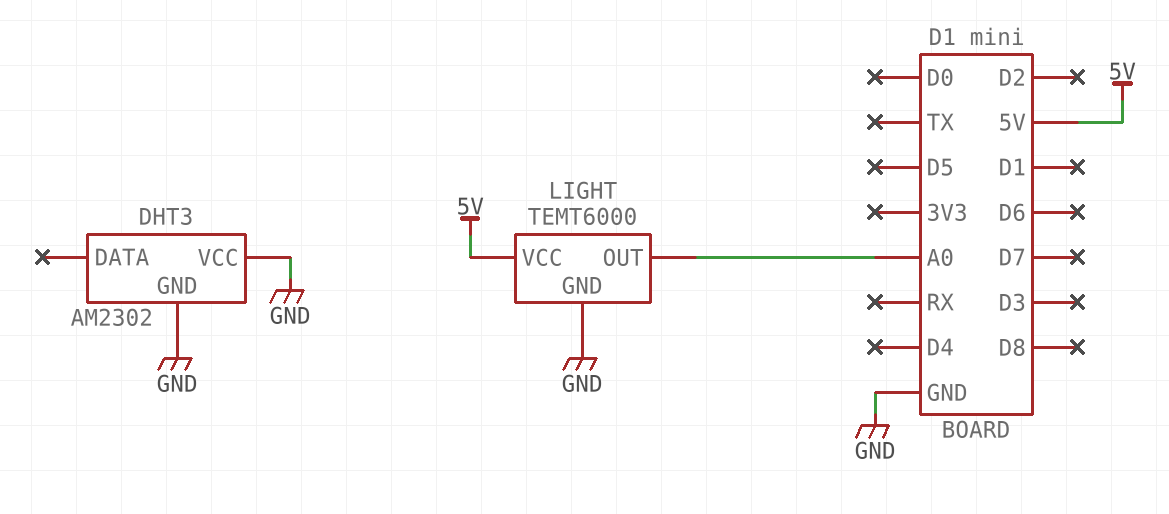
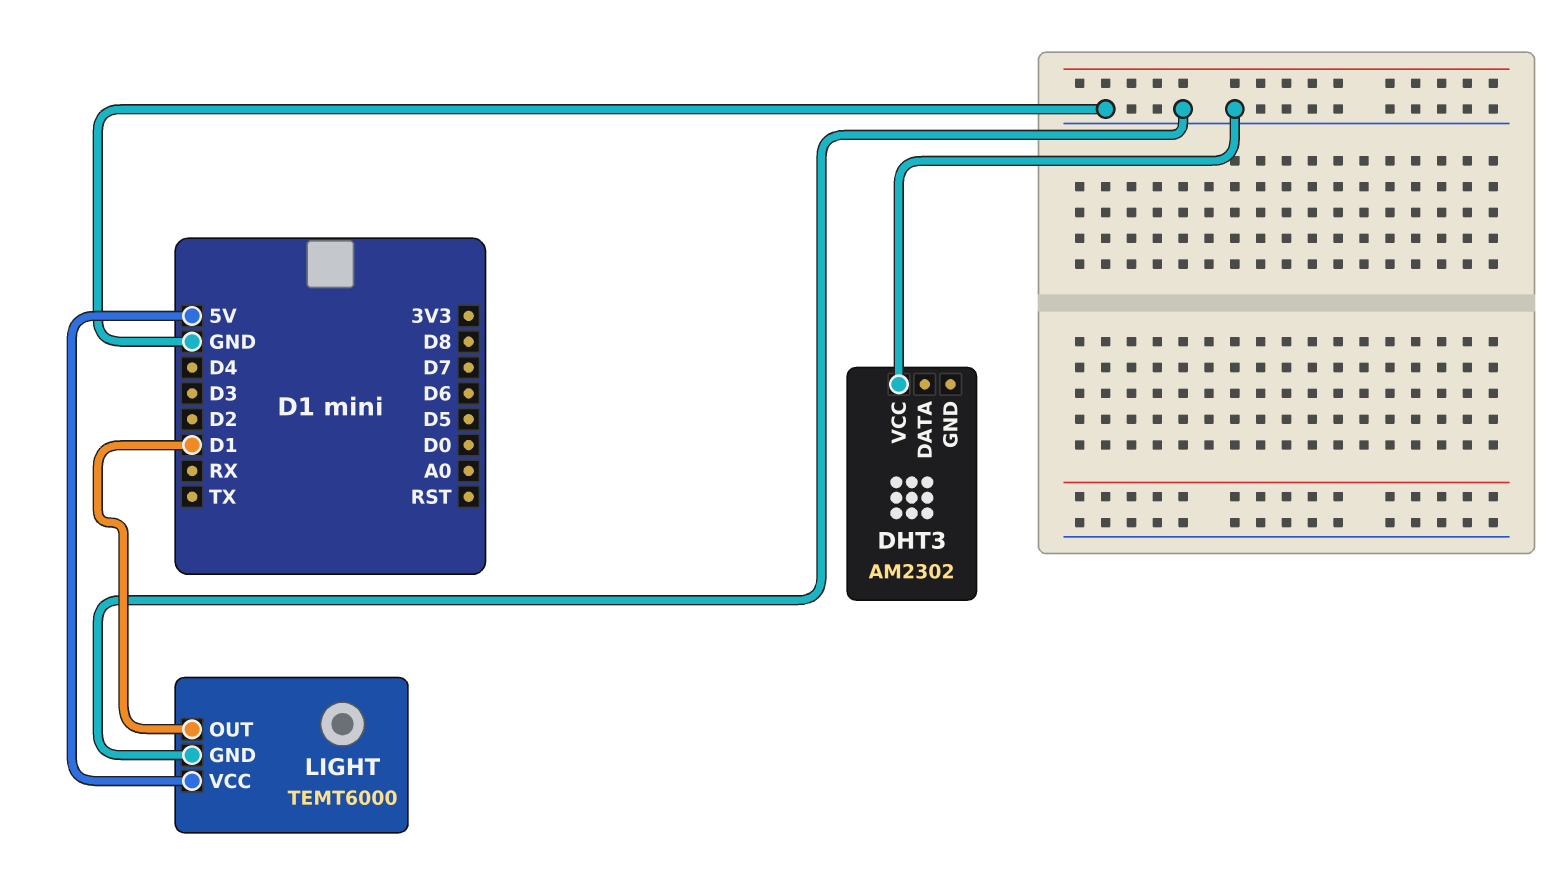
DHT3 pin GND: GND -> none
LIGHT pin OUT: A0 -> D1

